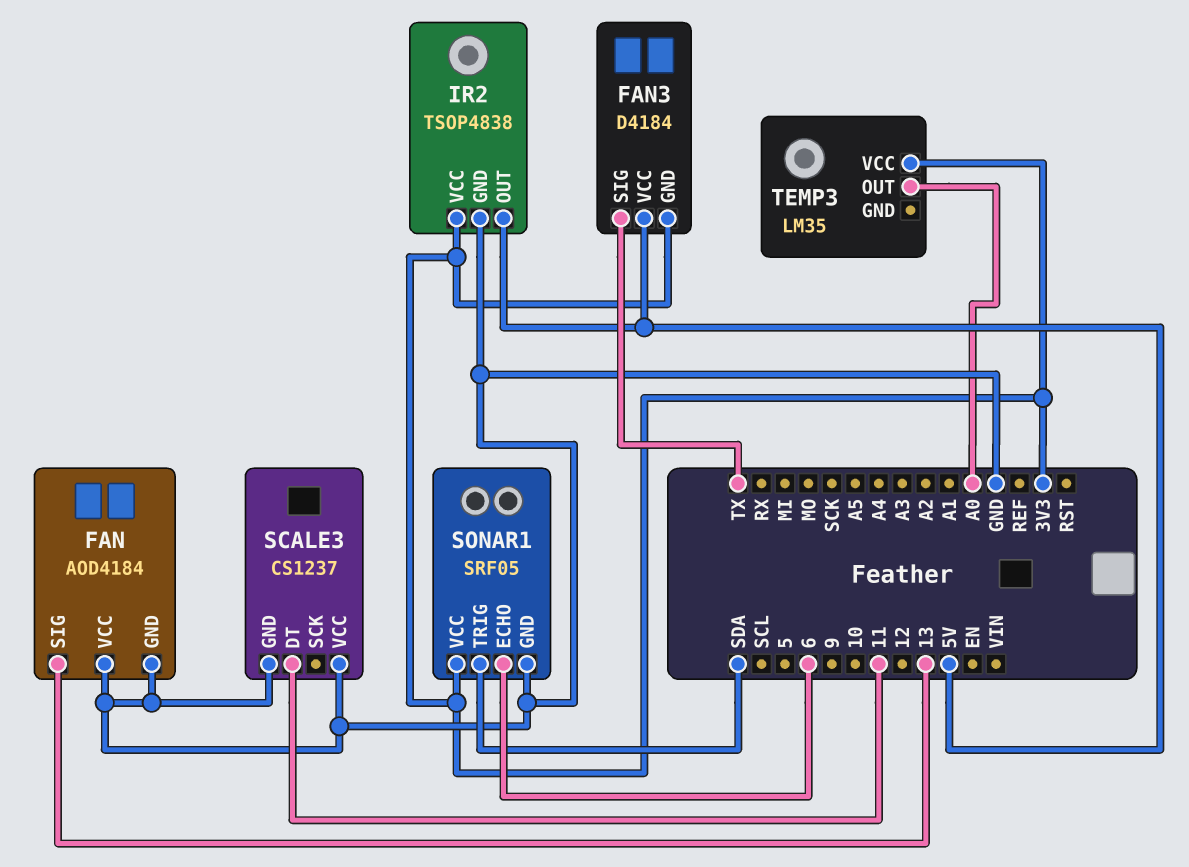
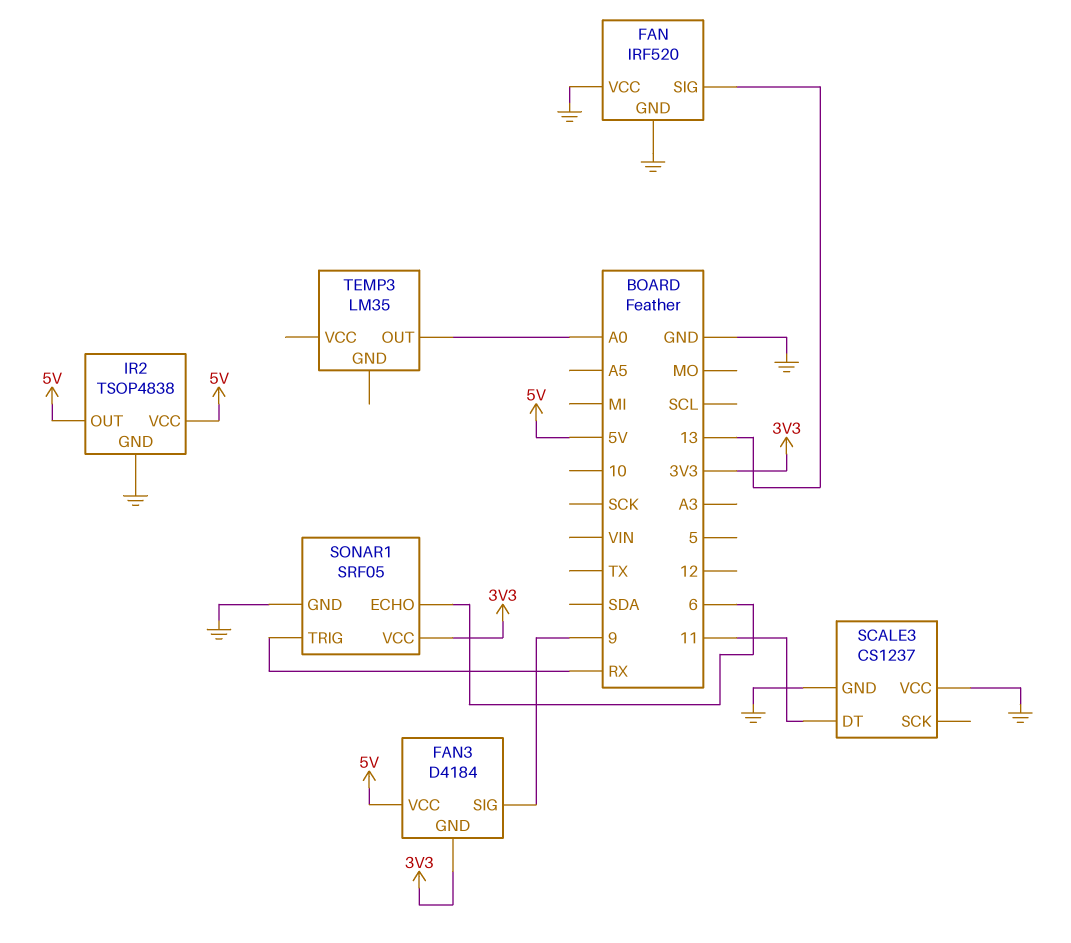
FAN: AOD4184 -> IRF520
FAN3 pin SIG: TX -> 9
IR2 pin VCC: 3V3 -> 5V
SONAR1 pin TRIG: SDA -> RX
TEMP3 pin VCC: 3V3 -> none

